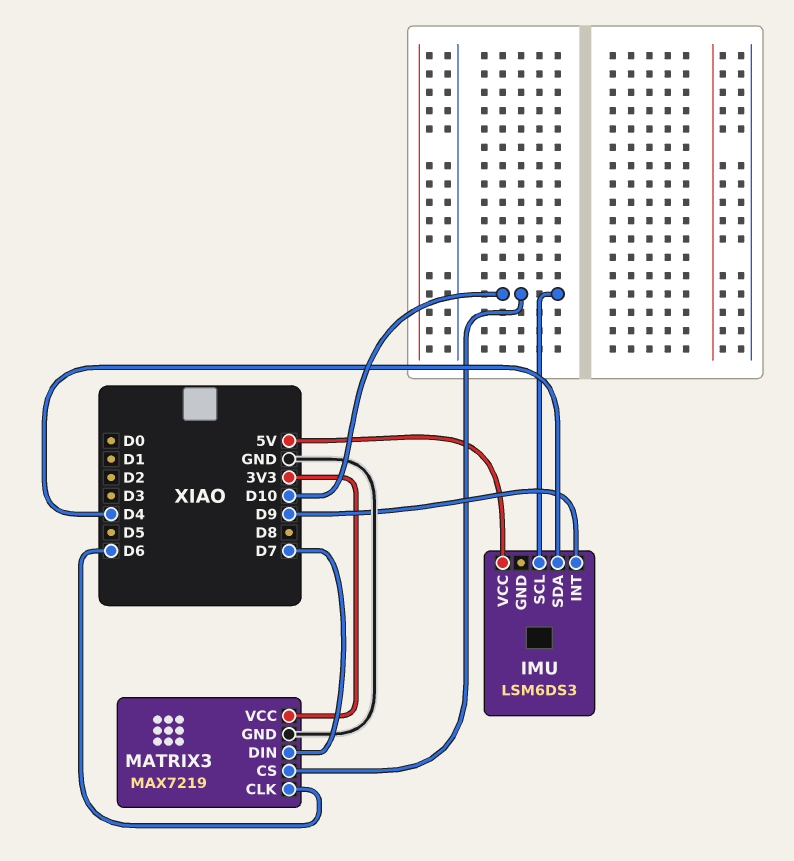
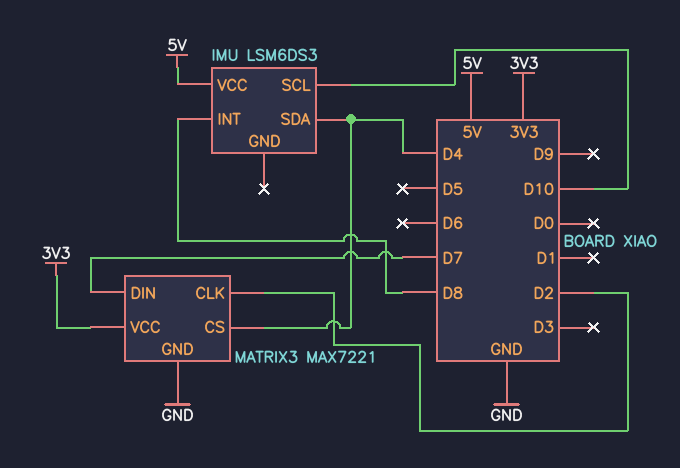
IMU pin INT: D9 -> D8
MATRIX3: MAX7219 -> MAX7221
MATRIX3 pin CLK: D6 -> D2
MATRIX3 pin CS: D10 -> D4

